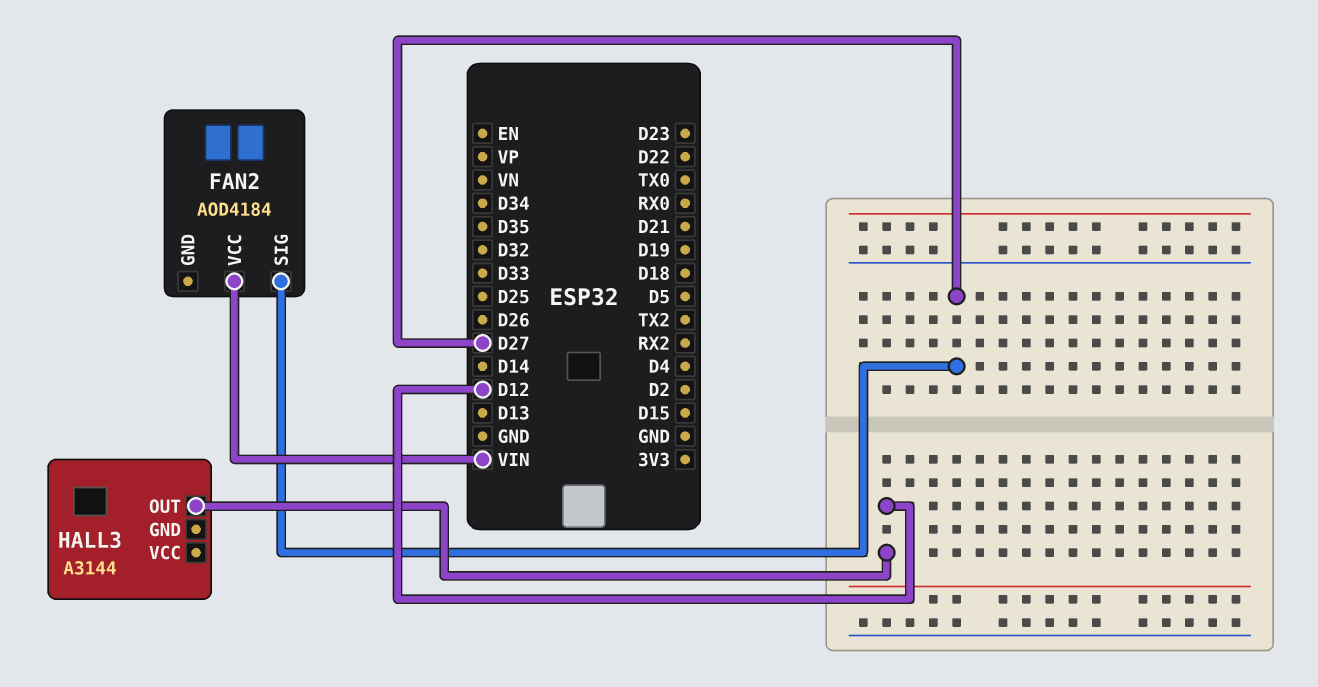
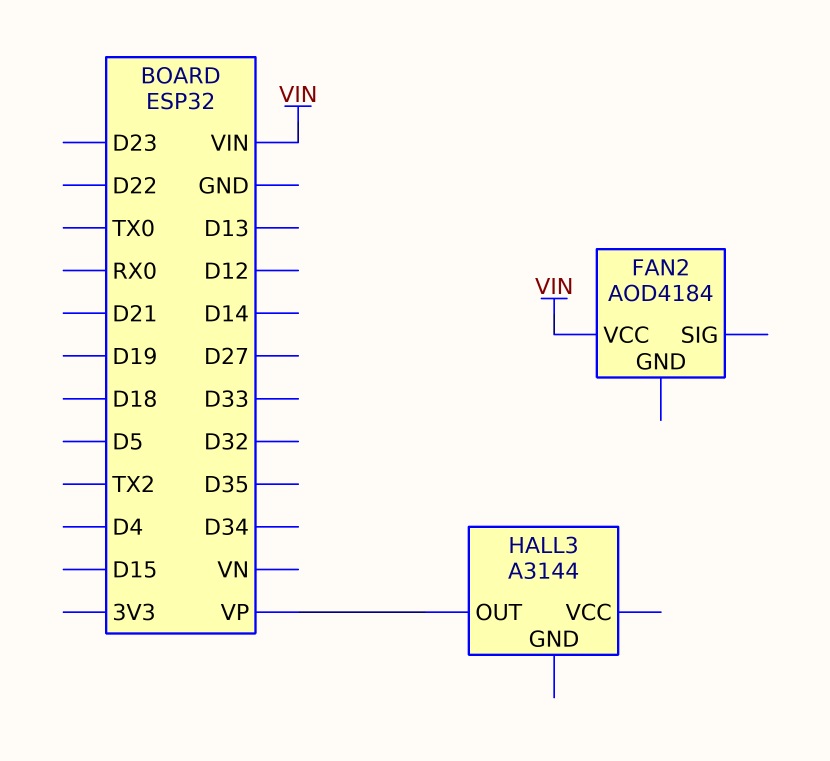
FAN2 pin SIG: D27 -> none
HALL3 pin OUT: D12 -> VP

